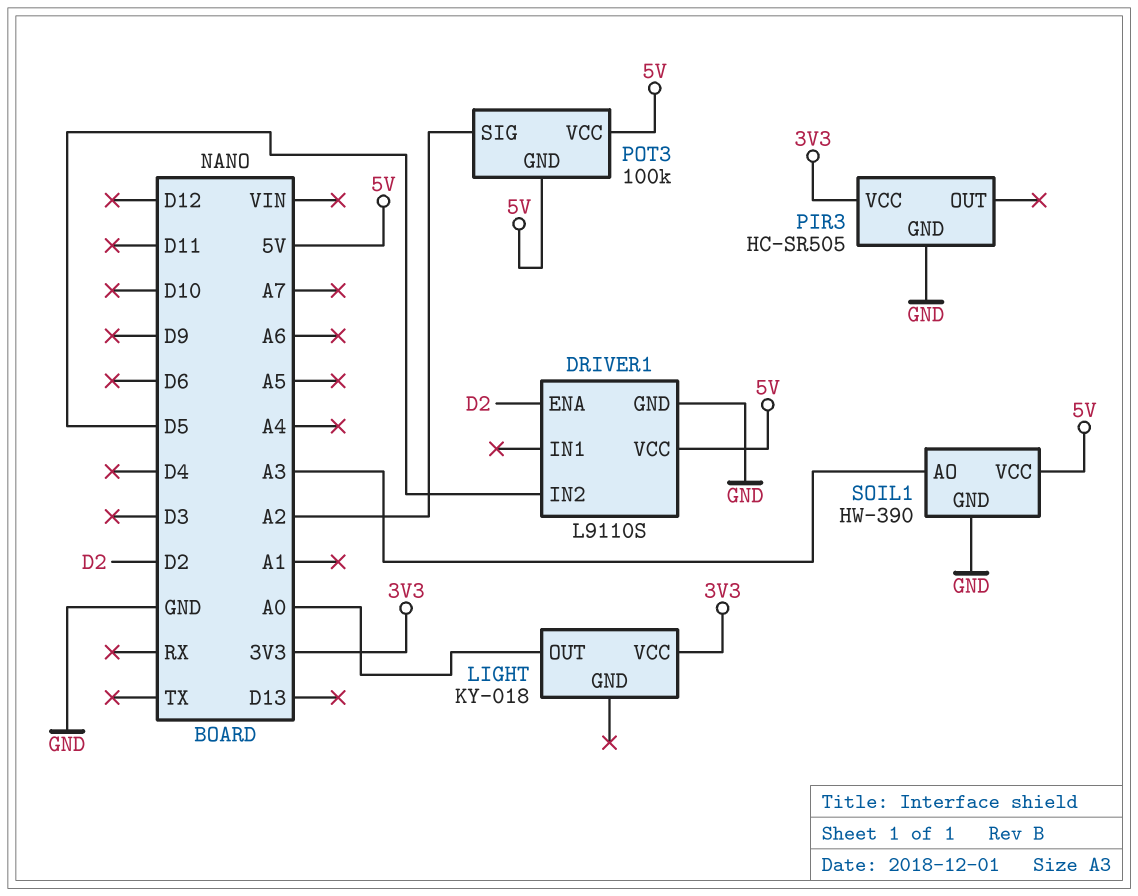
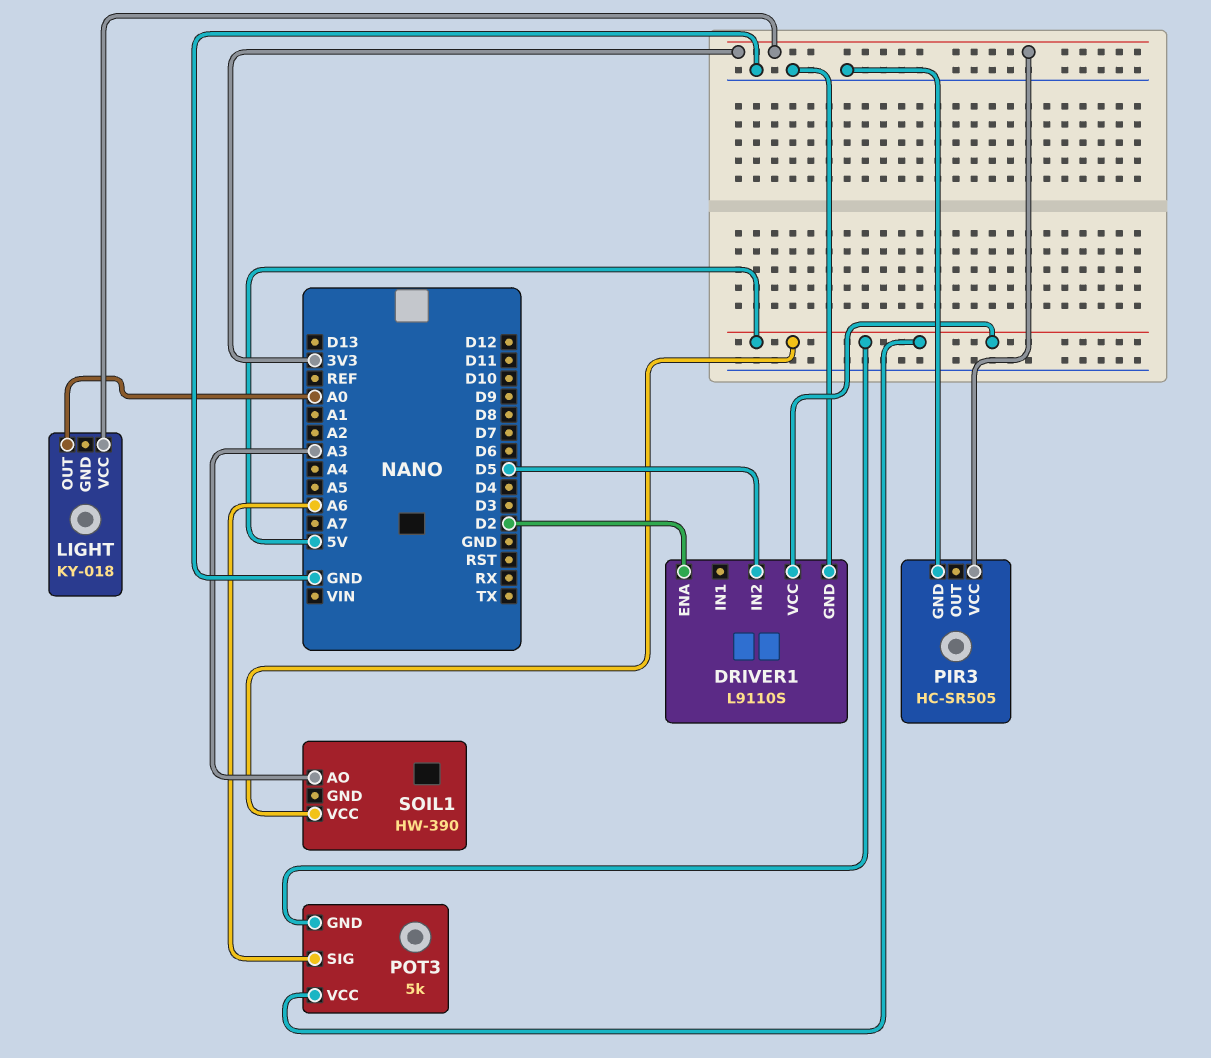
POT3: 100k -> 5k
POT3 pin SIG: A2 -> A6
SOIL1 pin GND: GND -> none

